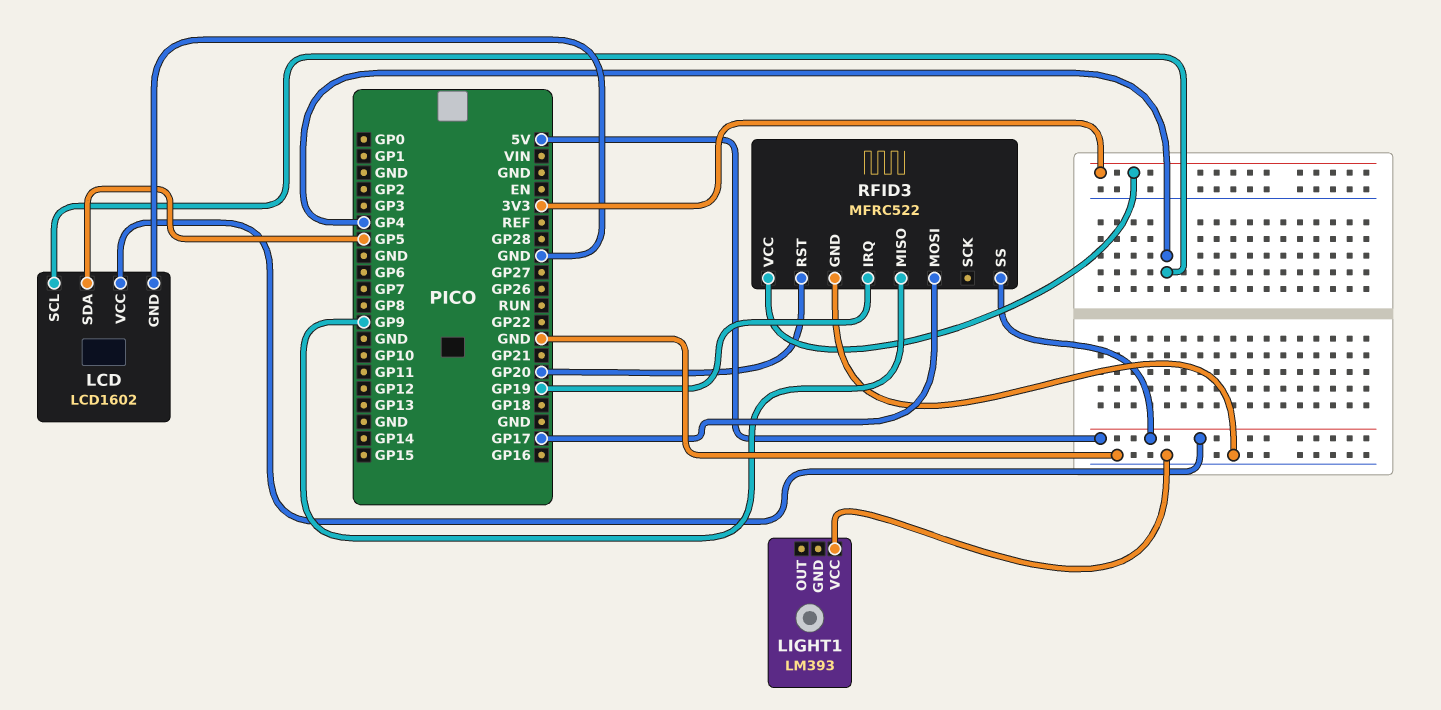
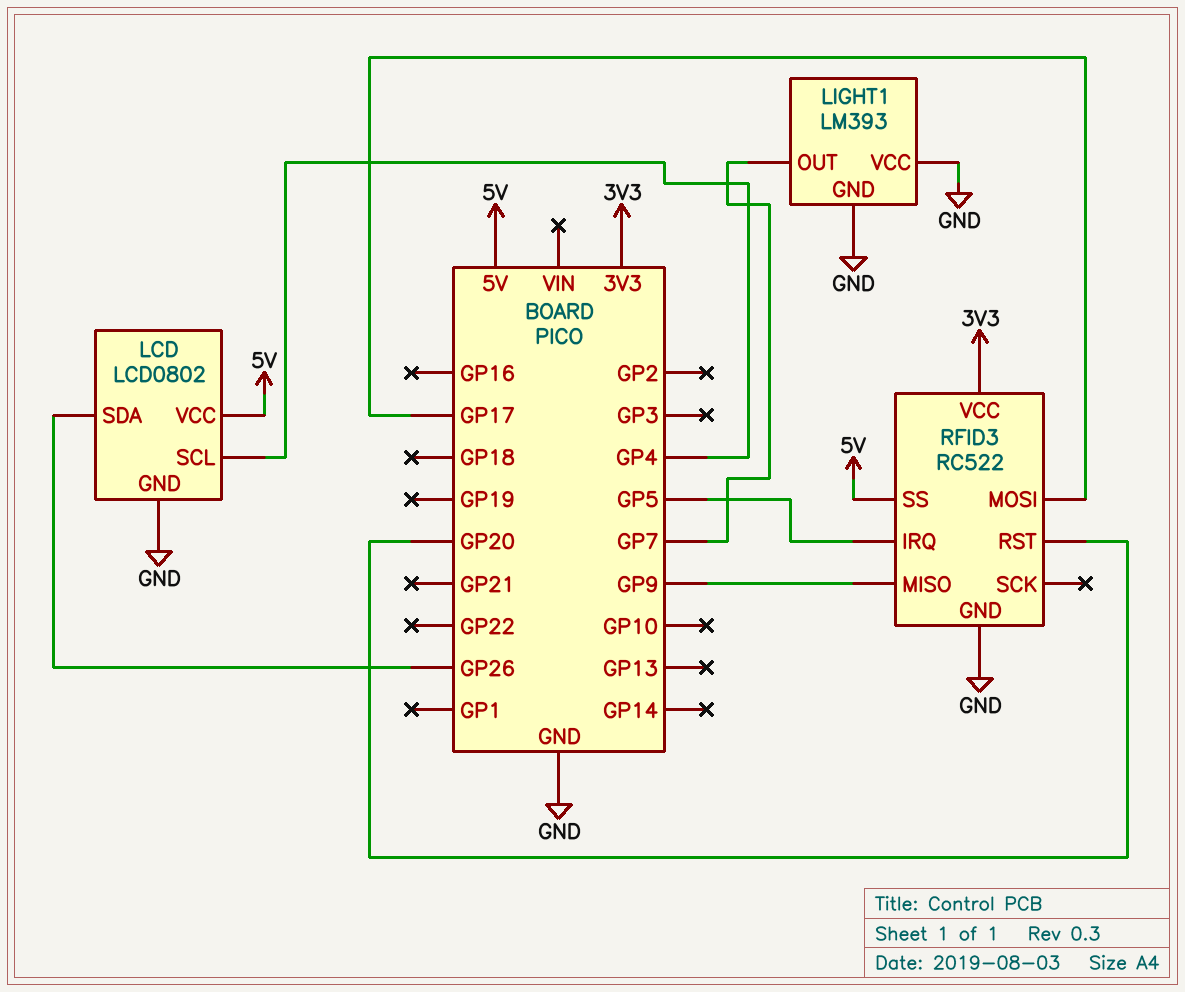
LCD: LCD1602 -> LCD0802
LCD pin SDA: GP5 -> GP26
LIGHT1 pin GND: none -> GND
LIGHT1 pin OUT: none -> GP7
RFID3: MFRC522 -> RC522
RFID3 pin IRQ: GP19 -> GP5

